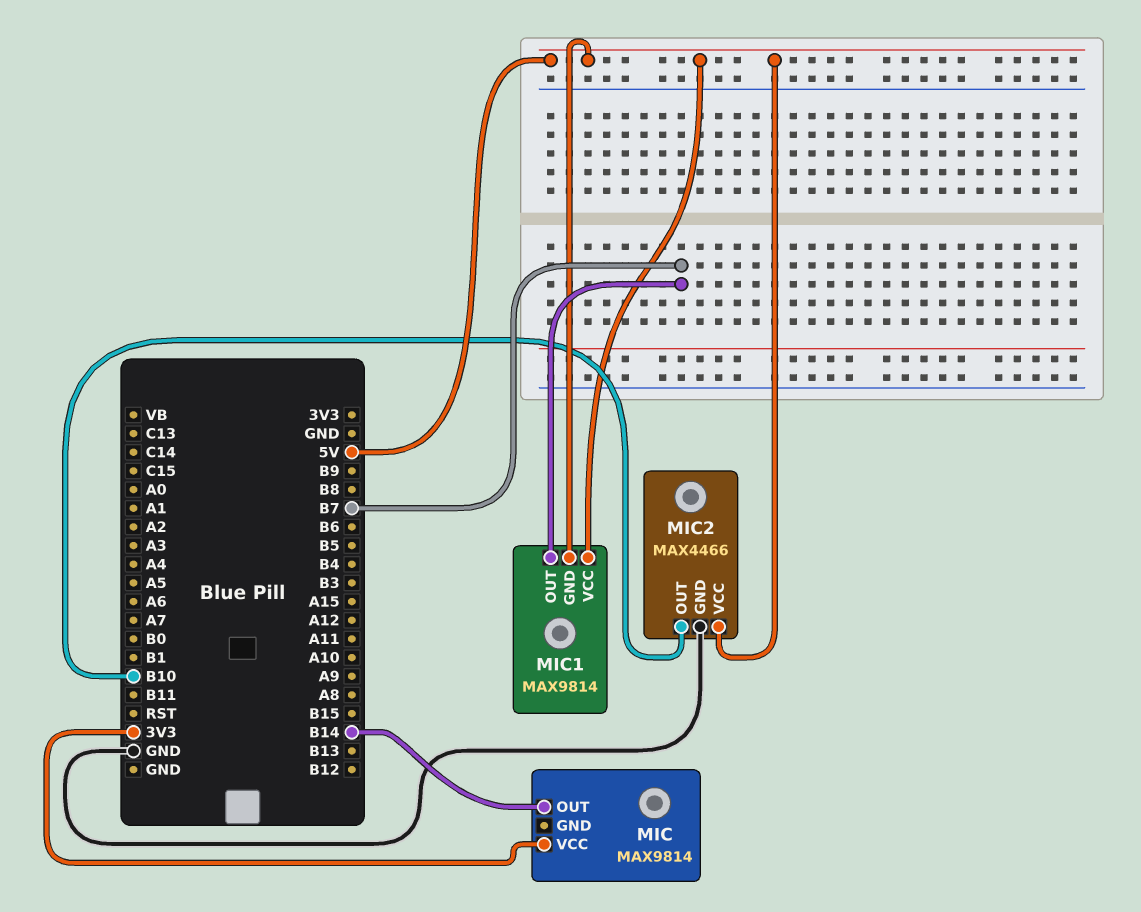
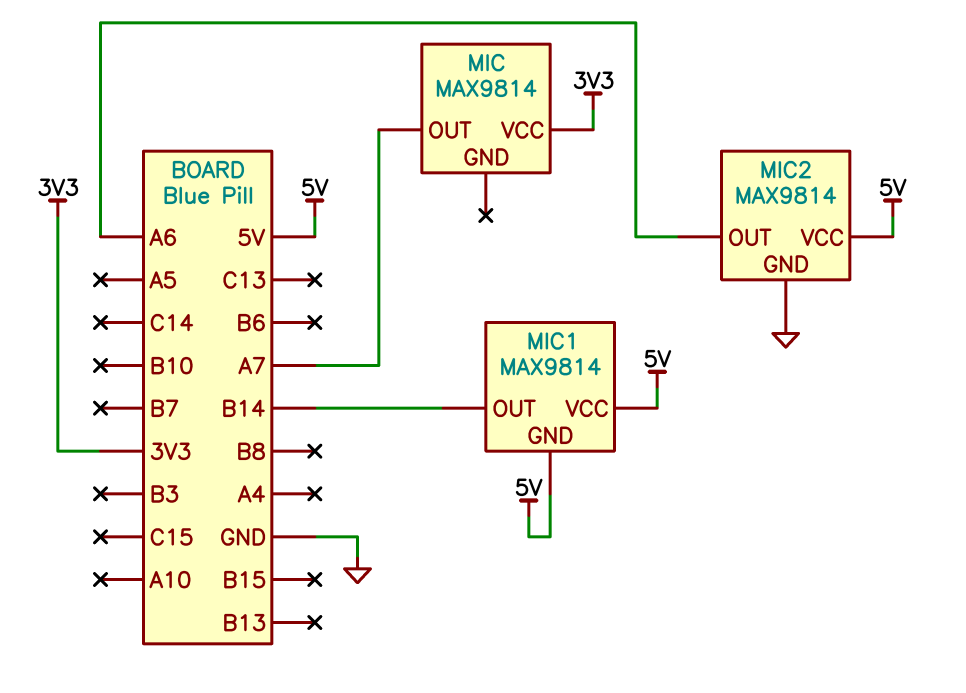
MIC pin OUT: B14 -> A7
MIC1 pin OUT: B7 -> B14
MIC2: MAX4466 -> MAX9814
MIC2 pin OUT: B10 -> A6

